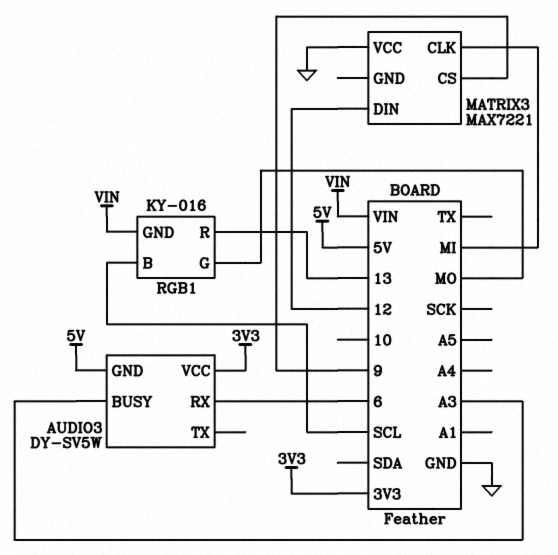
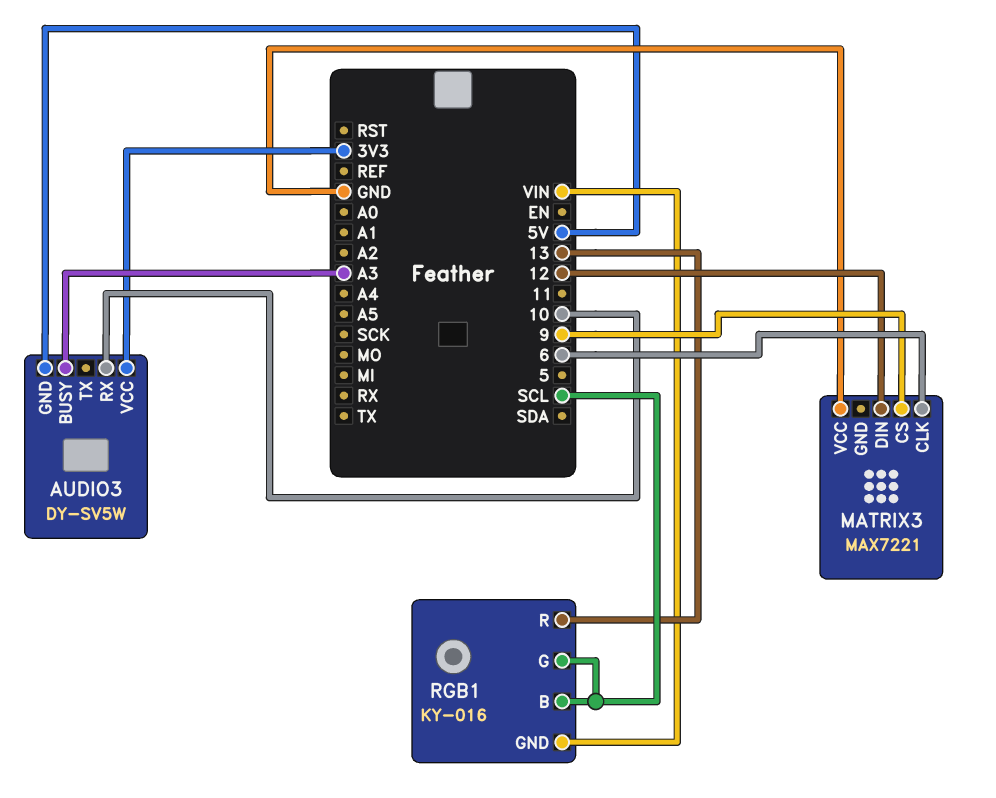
AUDIO3 pin RX: 6 -> 10
MATRIX3 pin CLK: MI -> 6
RGB1 pin G: MO -> SCL

